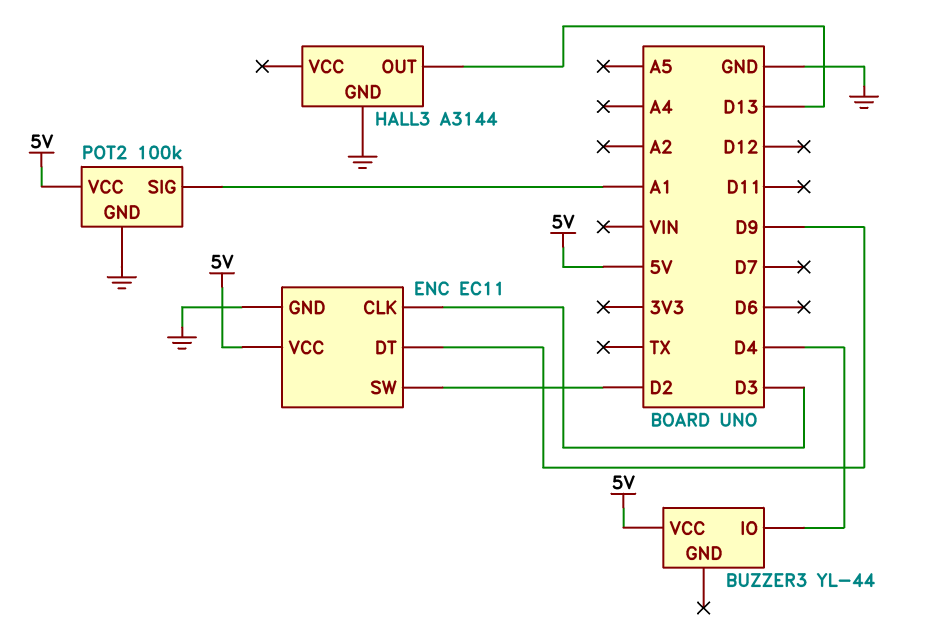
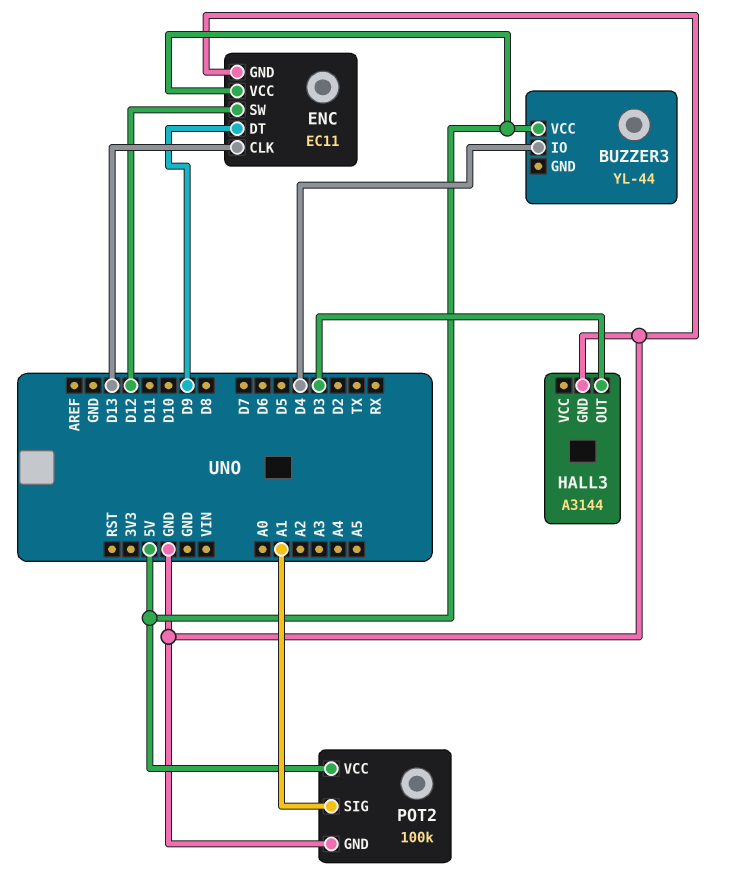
ENC pin CLK: D3 -> D13
ENC pin SW: D2 -> D12
HALL3 pin OUT: D13 -> D3

